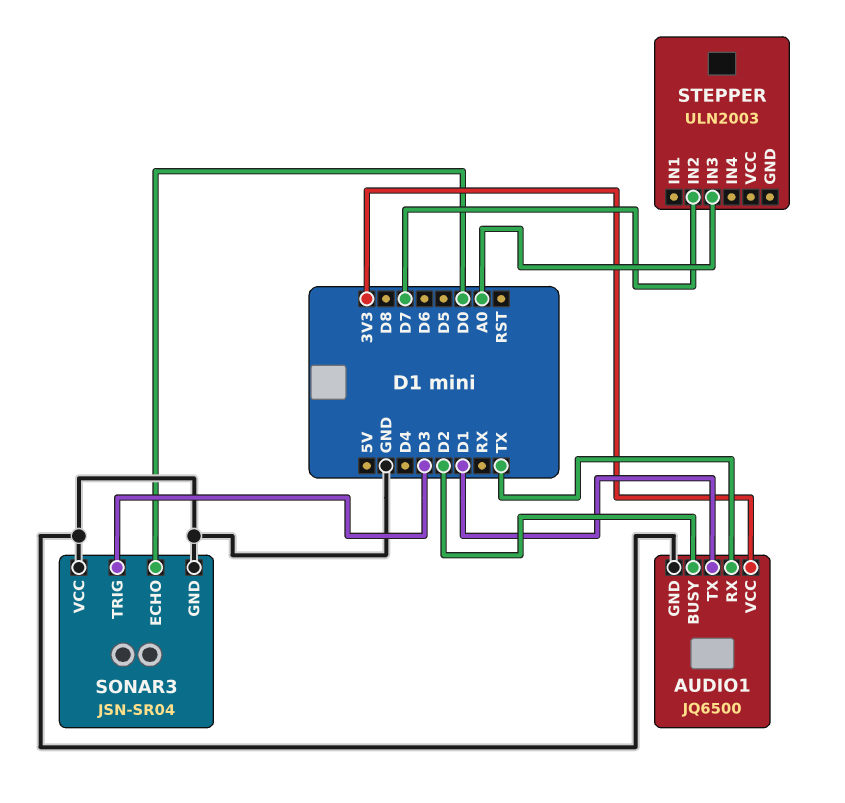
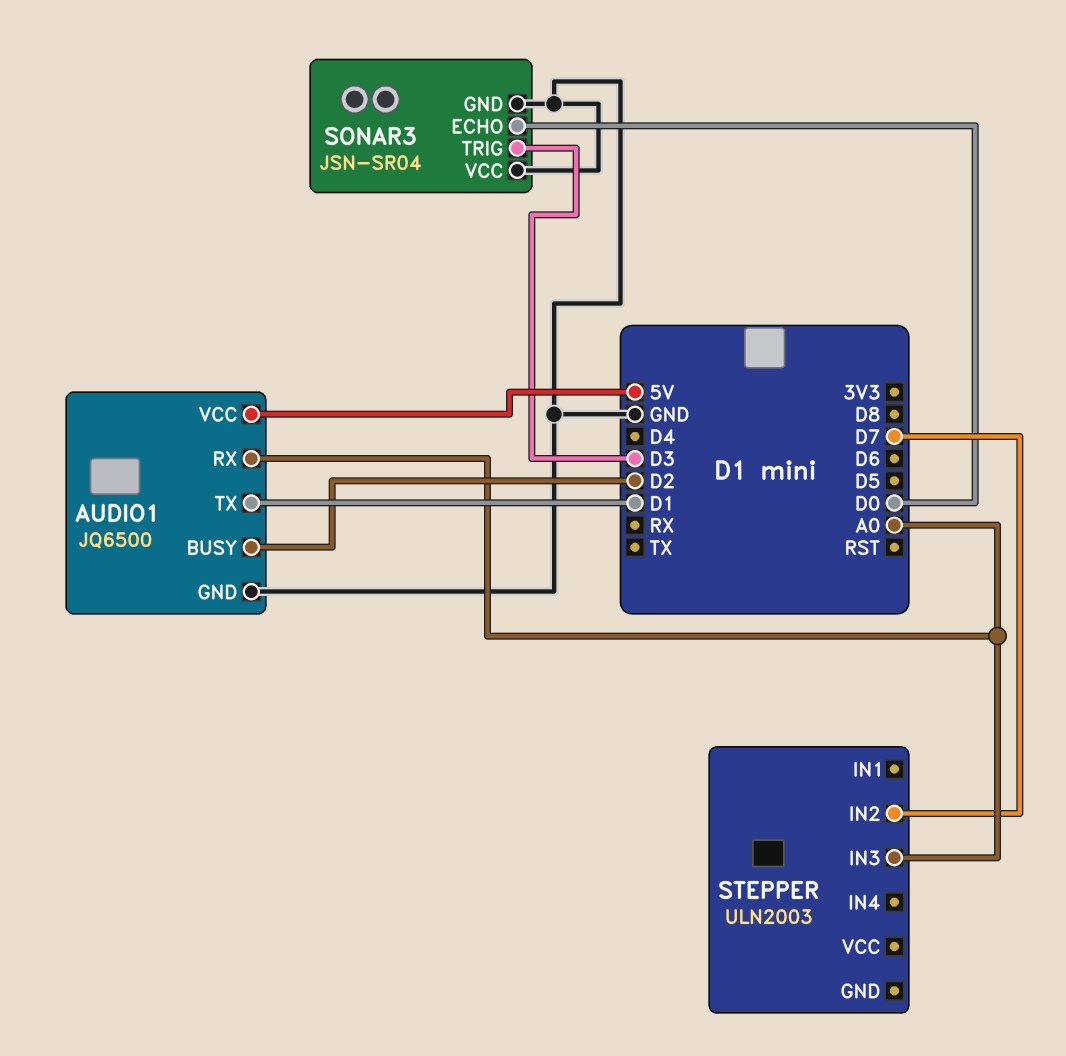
AUDIO1 pin RX: TX -> A0
AUDIO1 pin VCC: 3V3 -> 5V

